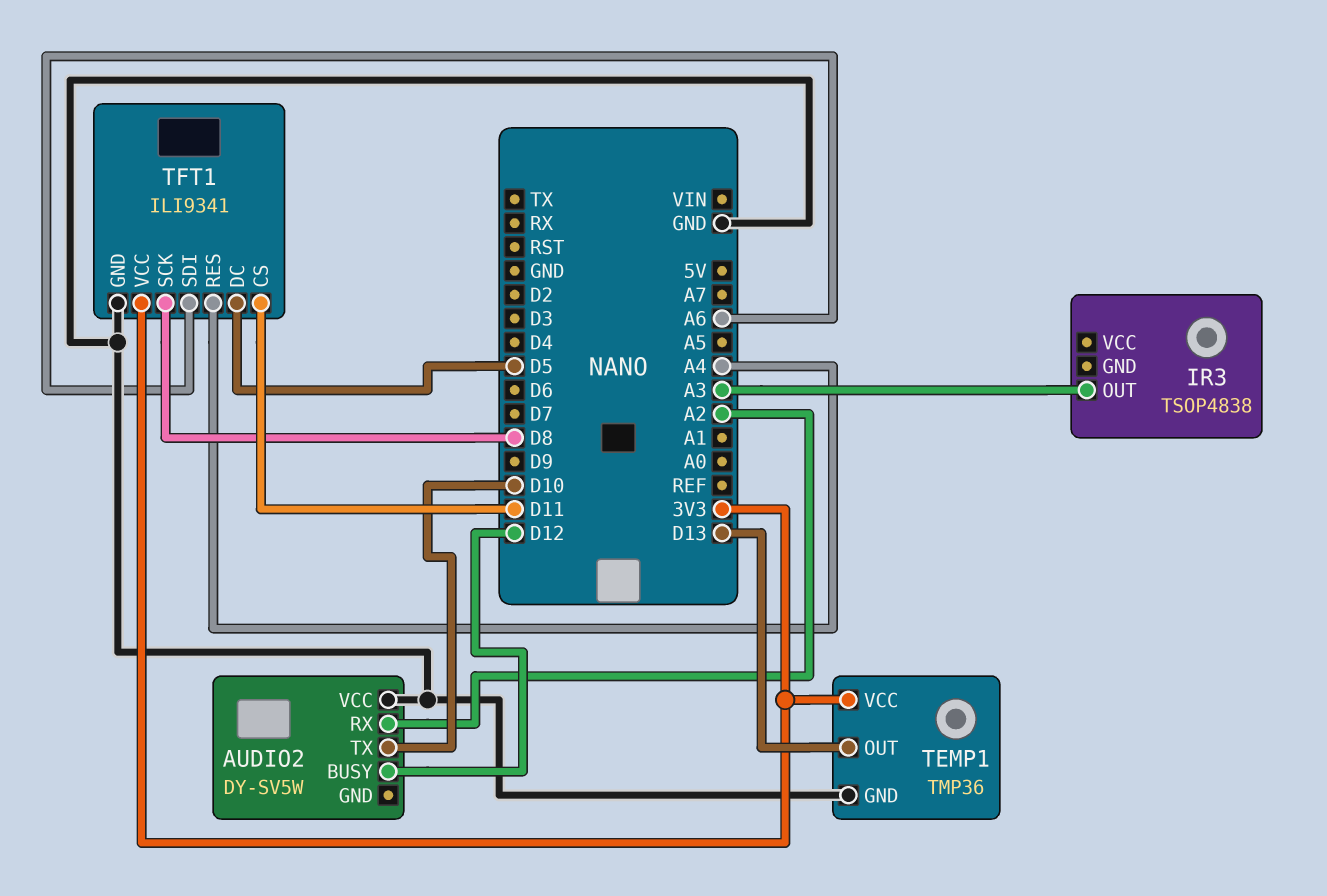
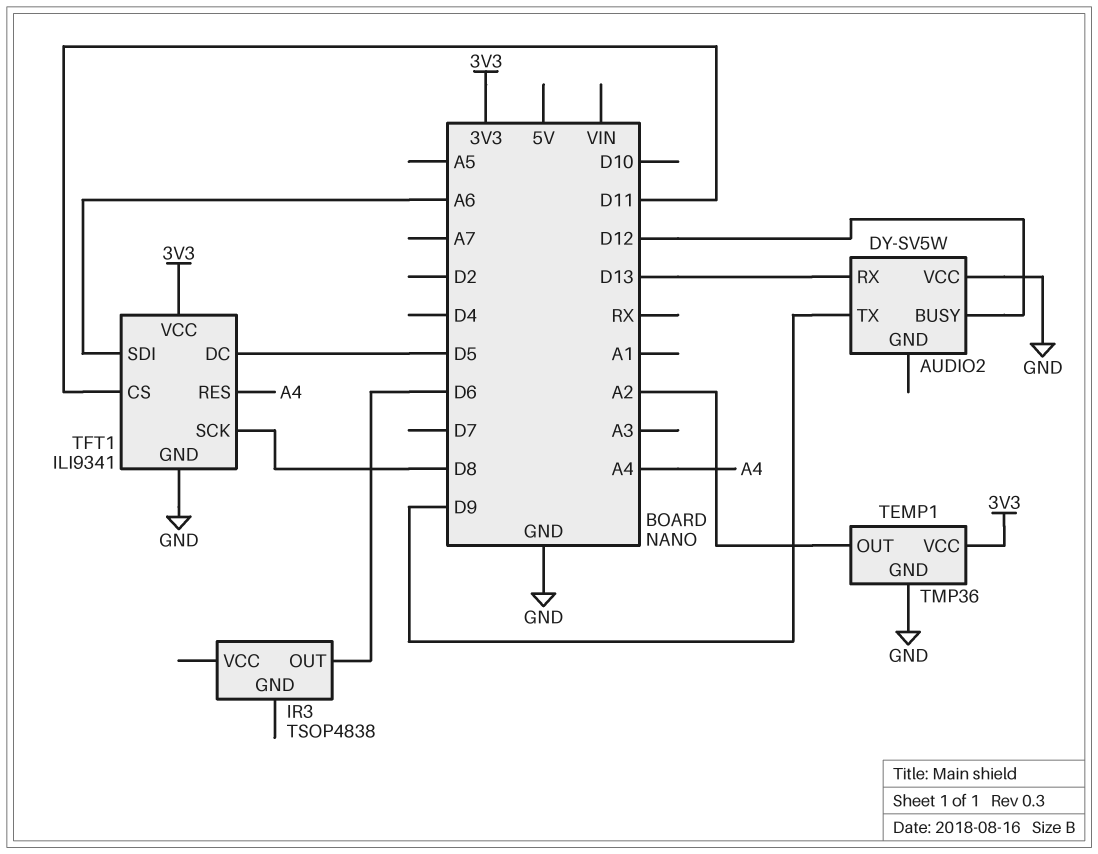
AUDIO2 pin RX: A2 -> D13
AUDIO2 pin TX: D10 -> D9
IR3 pin OUT: A3 -> D6
TEMP1 pin OUT: D13 -> A2

